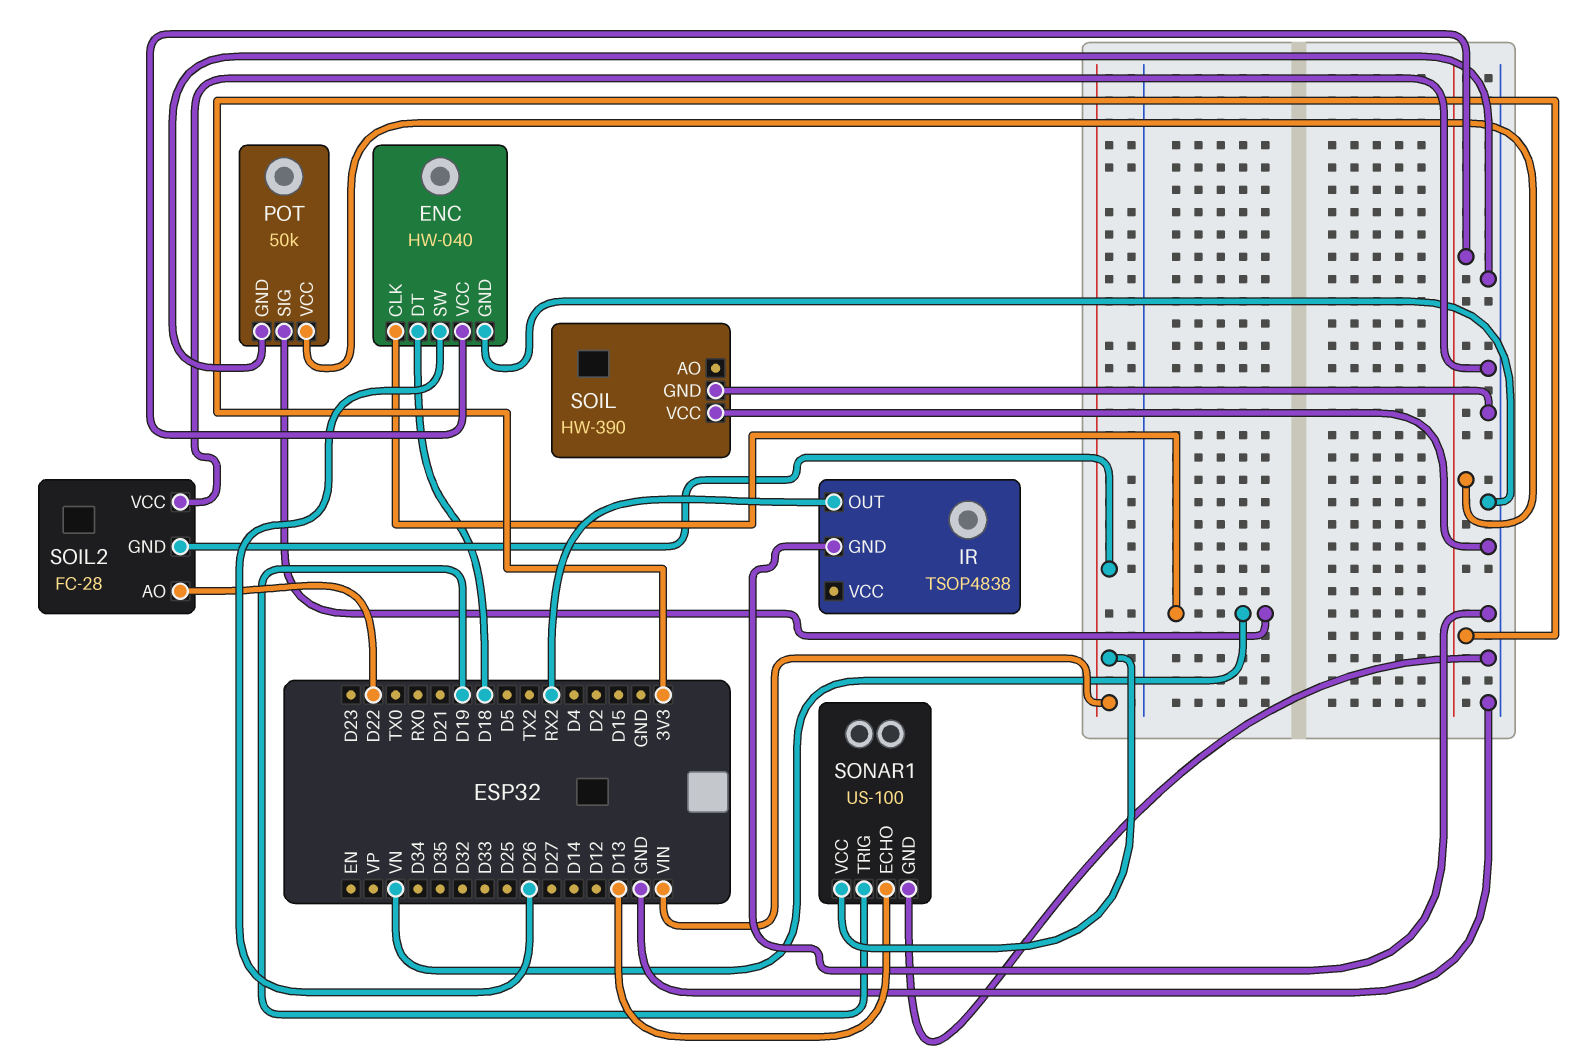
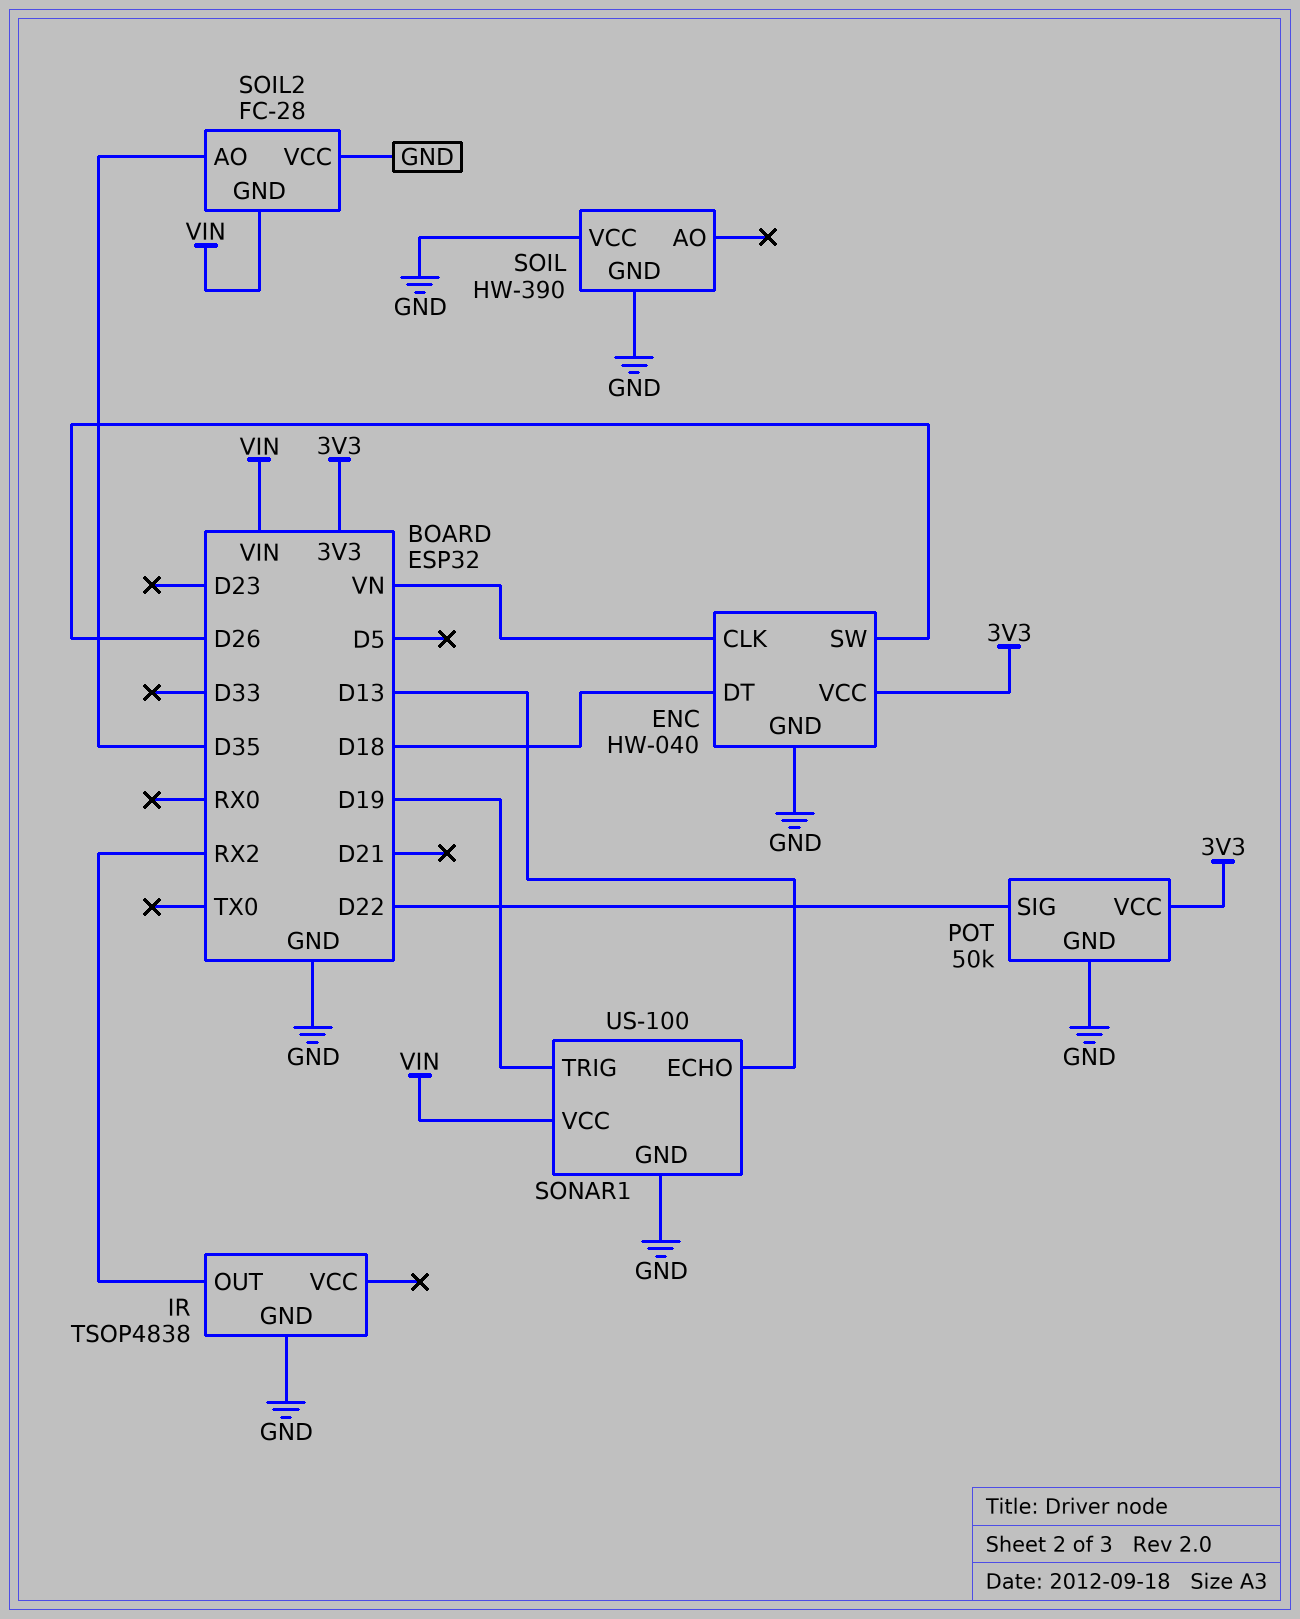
POT pin SIG: VN -> D22
SOIL2 pin AO: D22 -> D35

